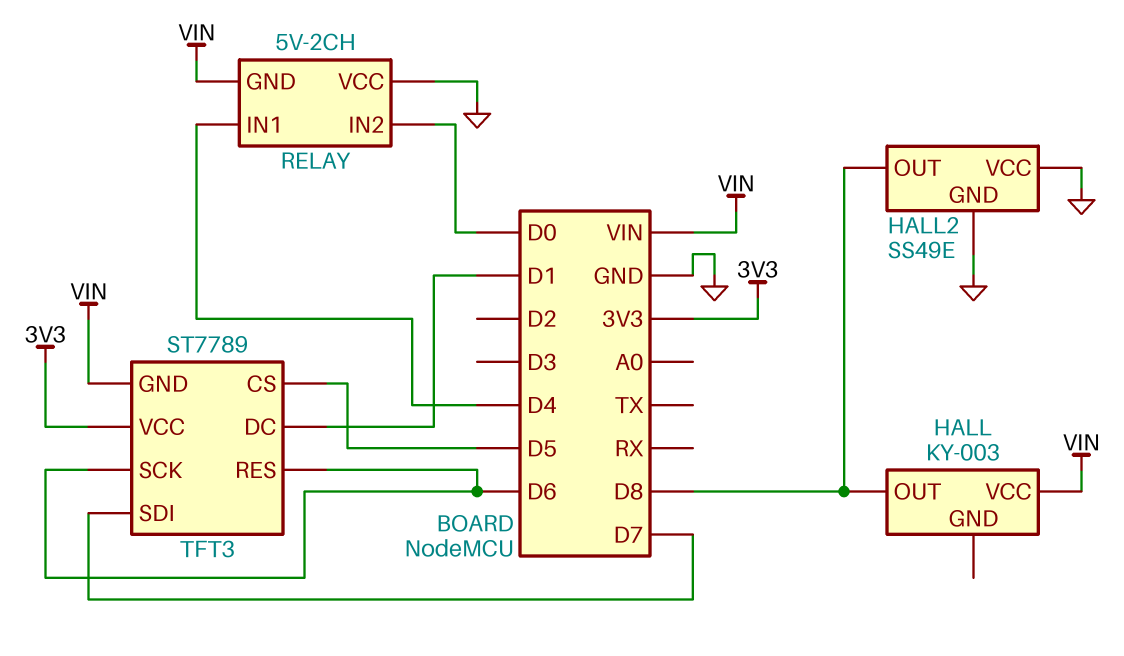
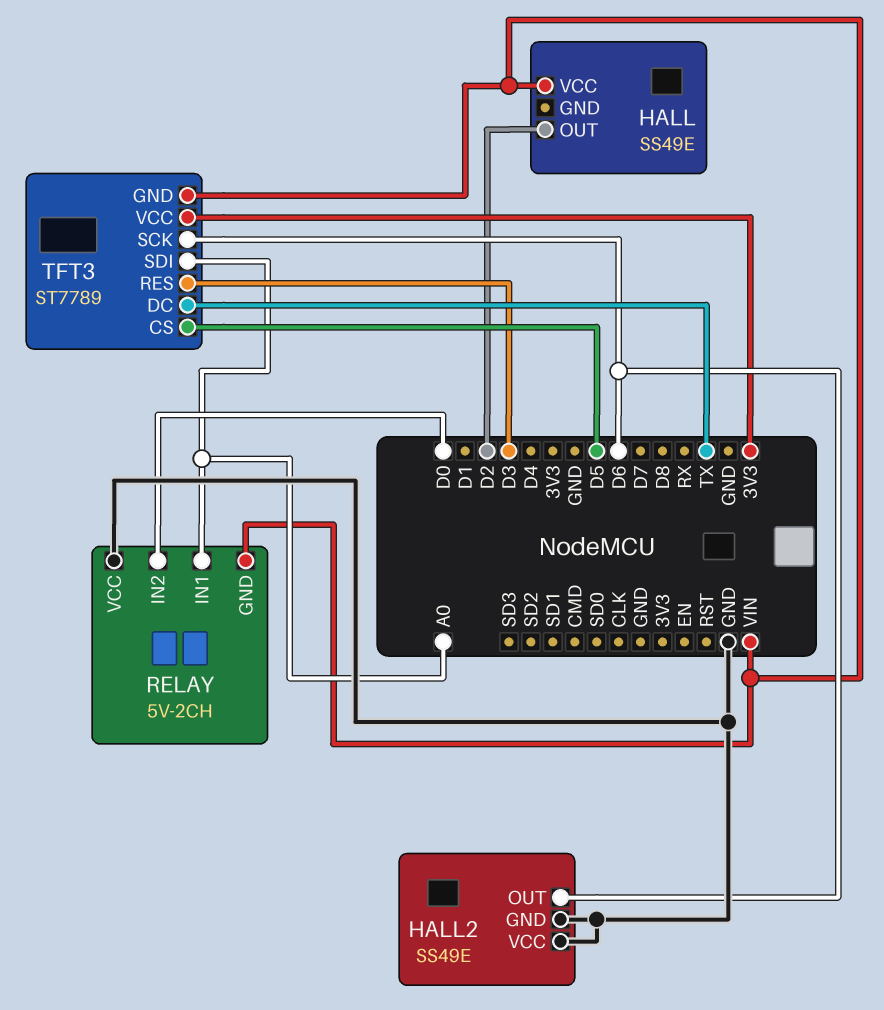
HALL: KY-003 -> SS49E
HALL pin OUT: D8 -> D2
HALL2 pin OUT: D8 -> D6
RELAY pin IN1: D4 -> A0
TFT3 pin DC: D1 -> TX
TFT3 pin RES: D6 -> D3
TFT3 pin SDI: D7 -> A0

